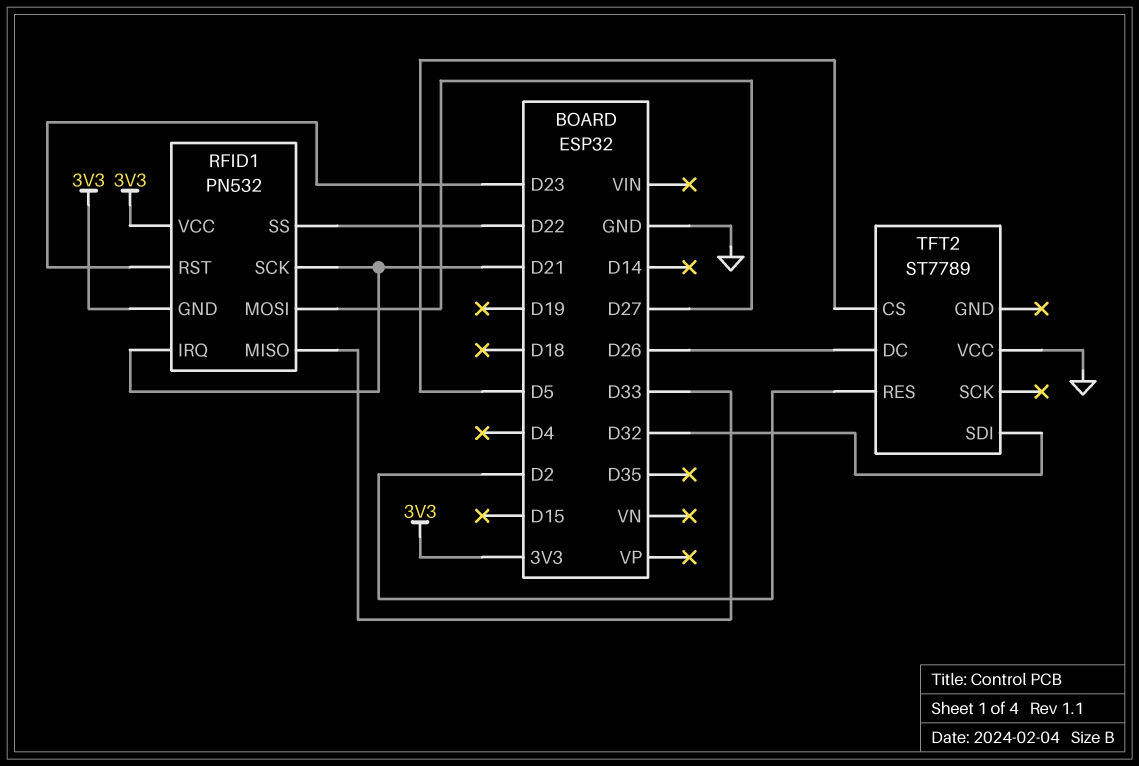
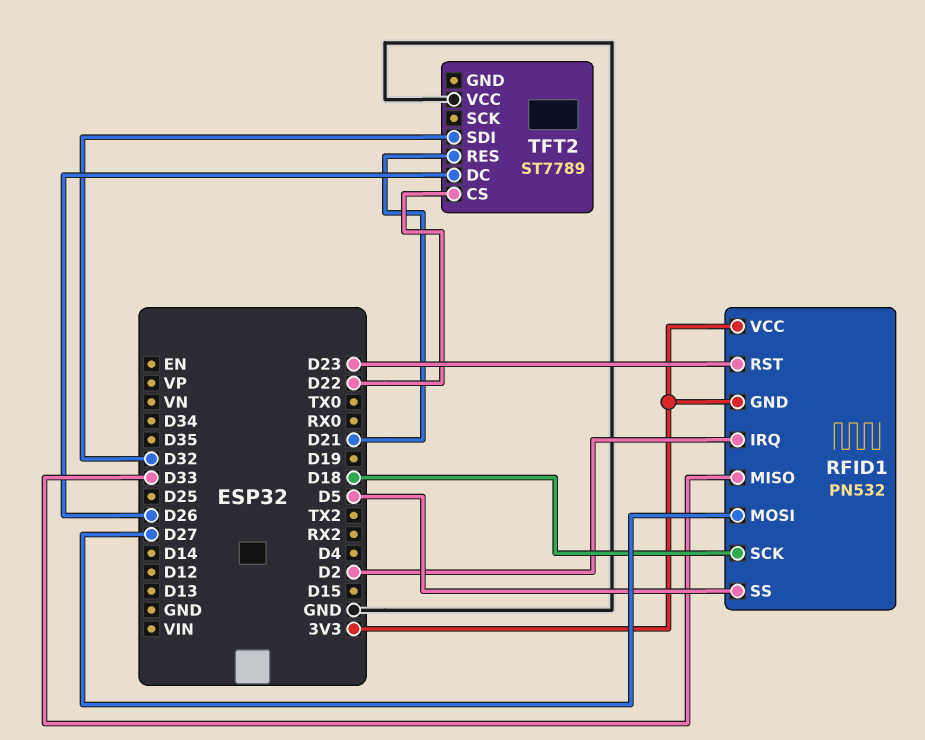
RFID1 pin IRQ: D21 -> D2
RFID1 pin SCK: D21 -> D18
RFID1 pin SS: D22 -> D5
TFT2 pin CS: D5 -> D22
TFT2 pin RES: D2 -> D21

